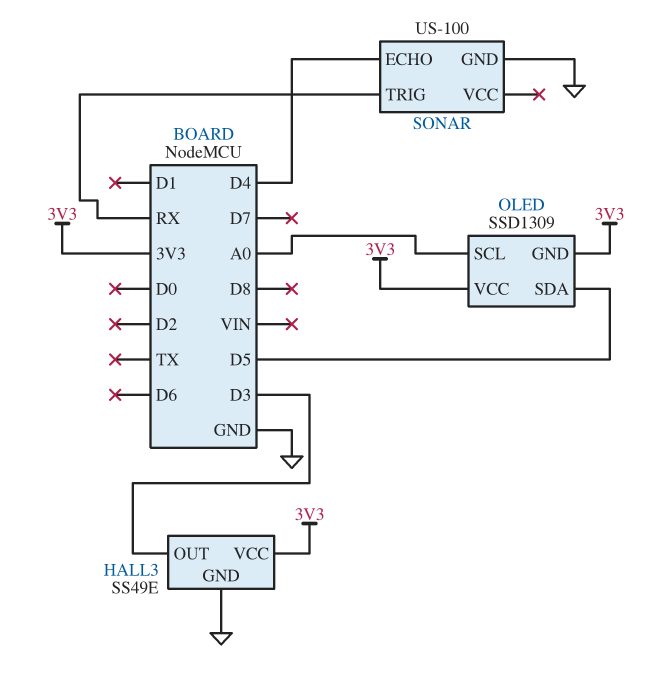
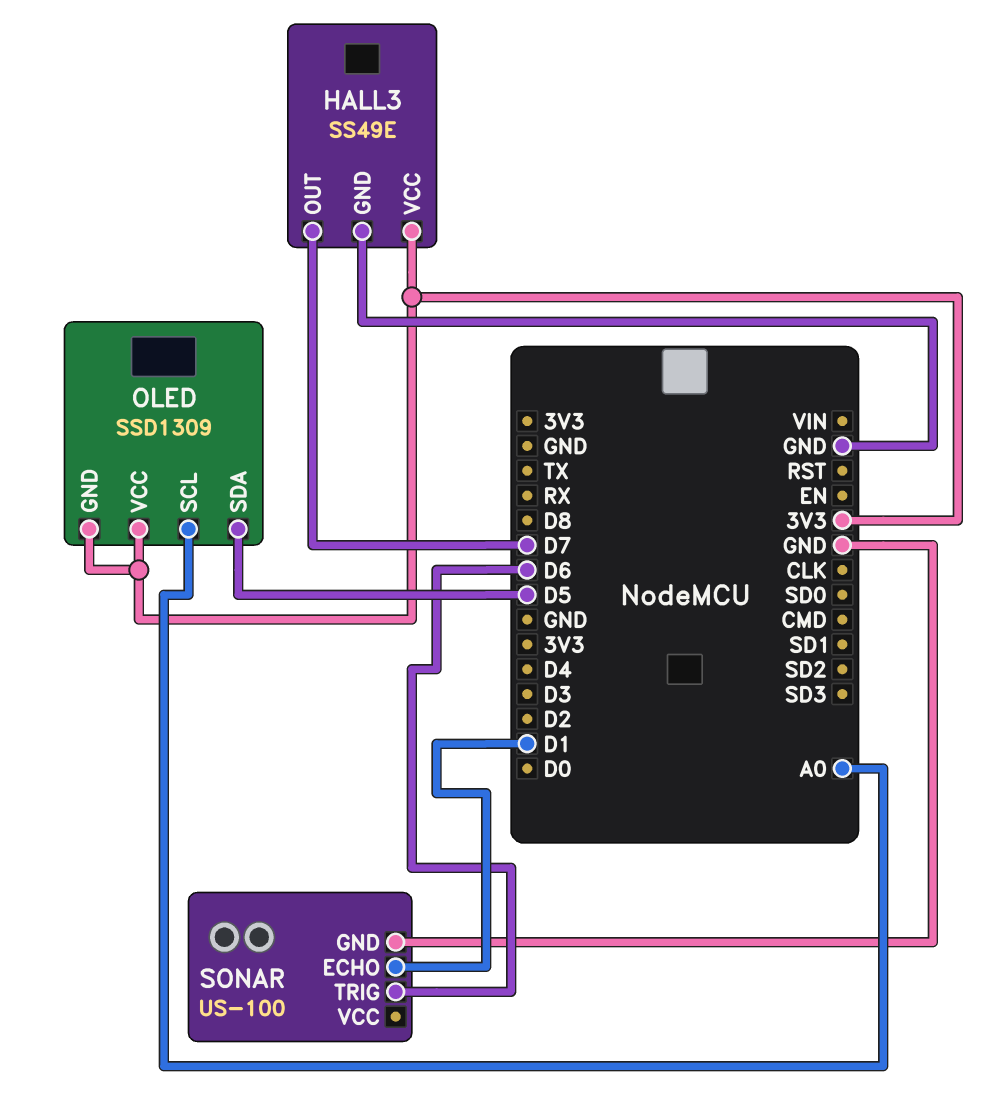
HALL3 pin OUT: D3 -> D7
SONAR pin ECHO: D4 -> D1
SONAR pin TRIG: RX -> D6

